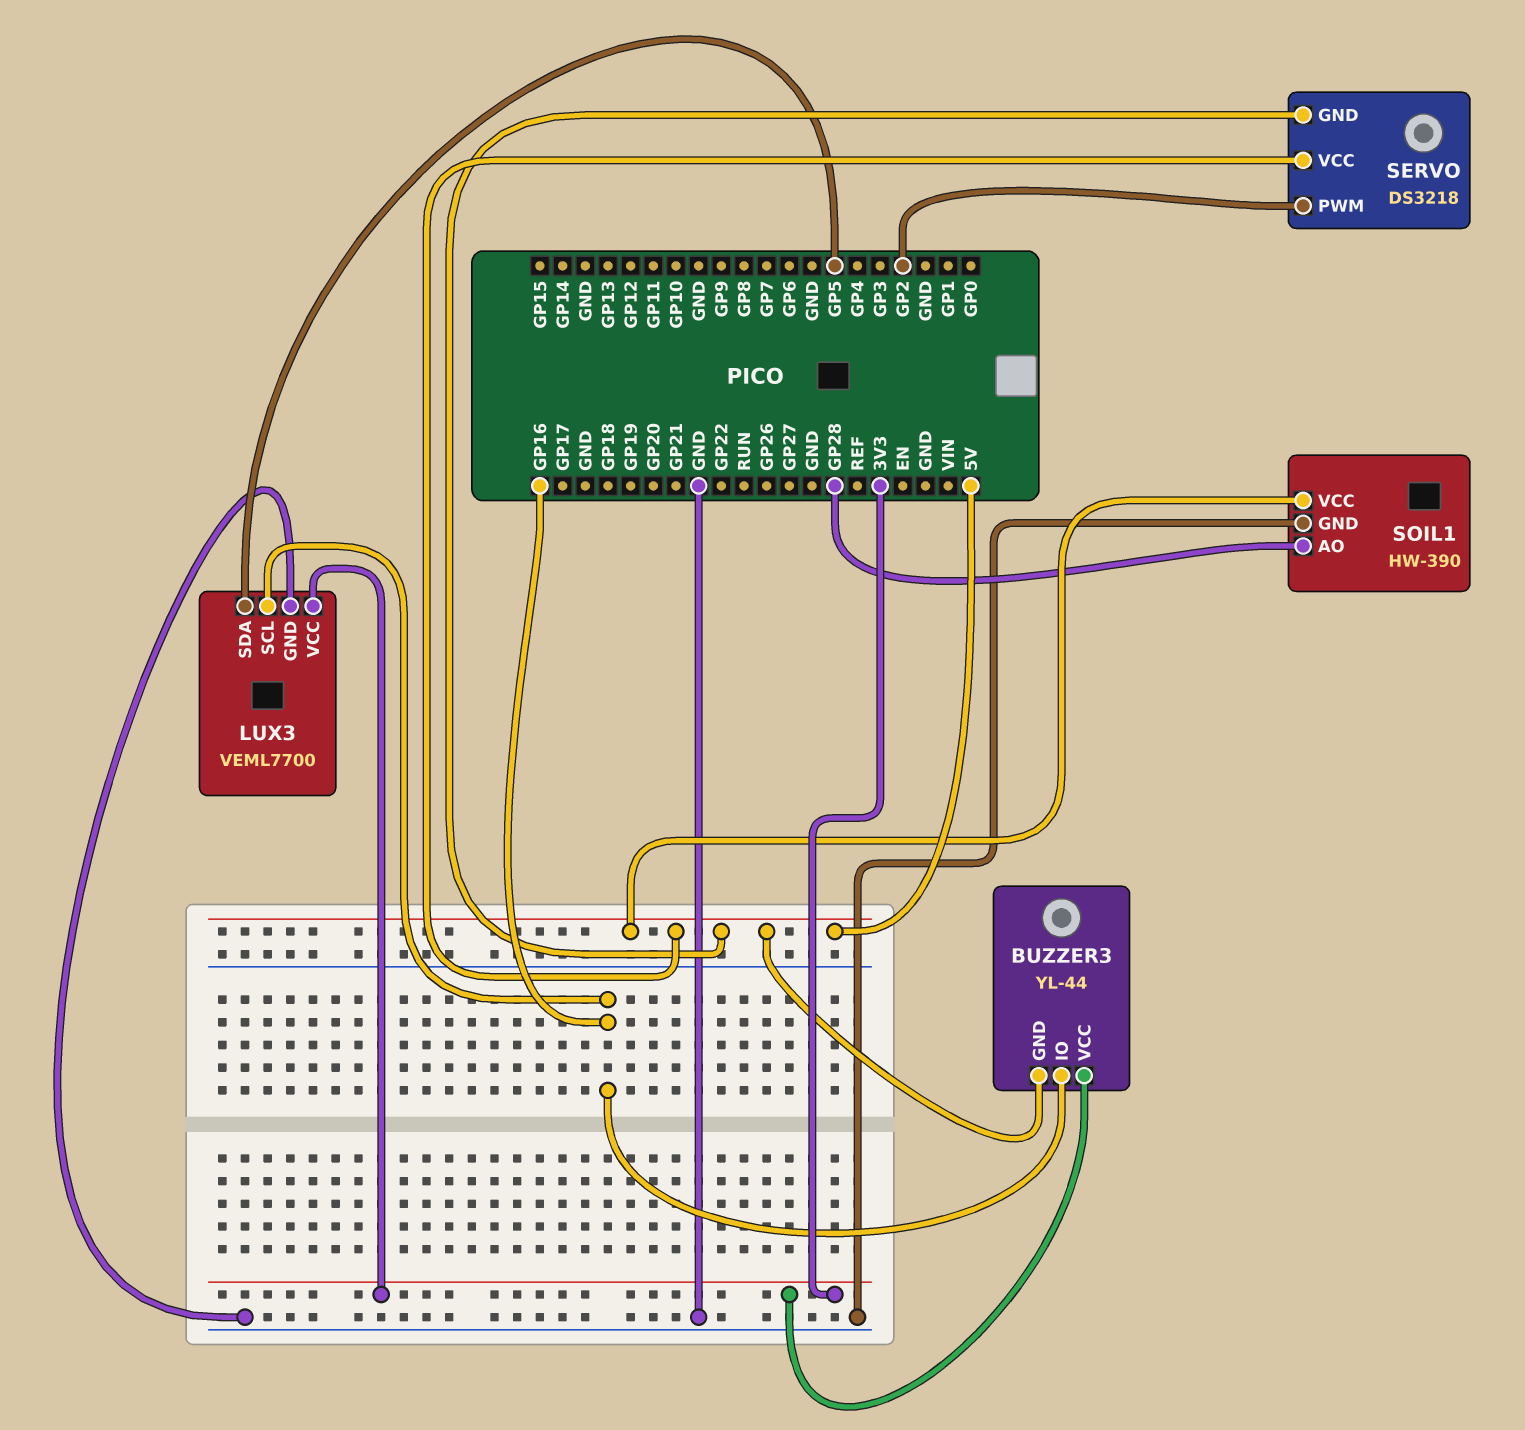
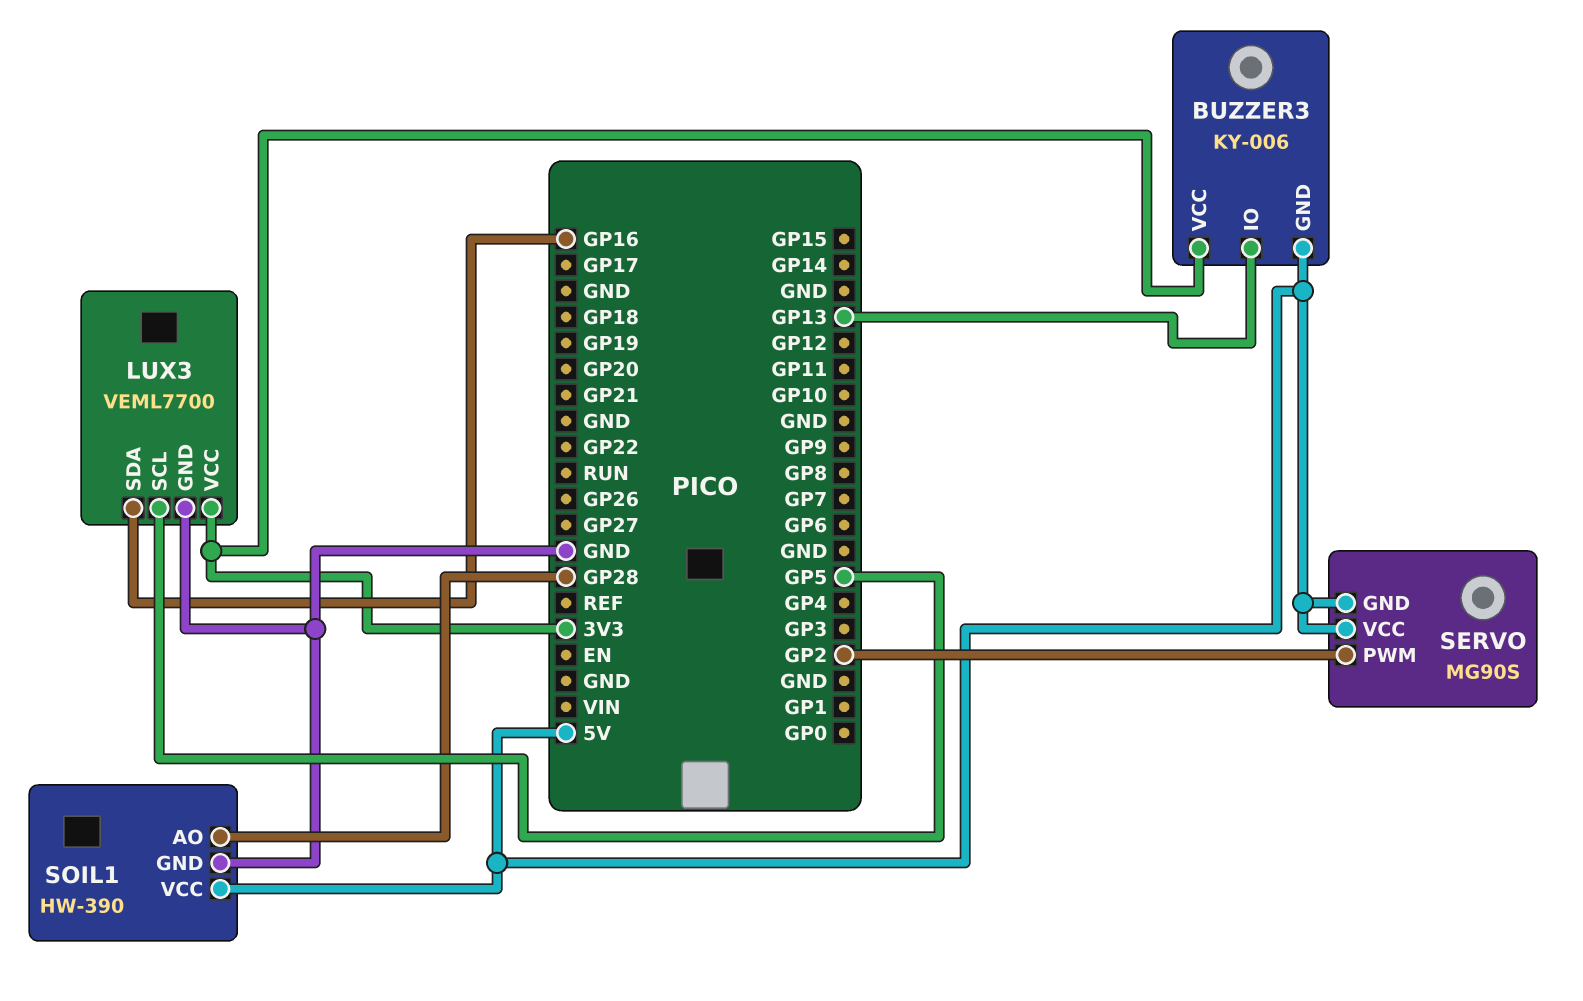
BUZZER3: YL-44 -> KY-006
BUZZER3 pin IO: GP16 -> GP13
LUX3 pin SCL: GP16 -> GP5
LUX3 pin SDA: GP5 -> GP16
SERVO: DS3218 -> MG90S

